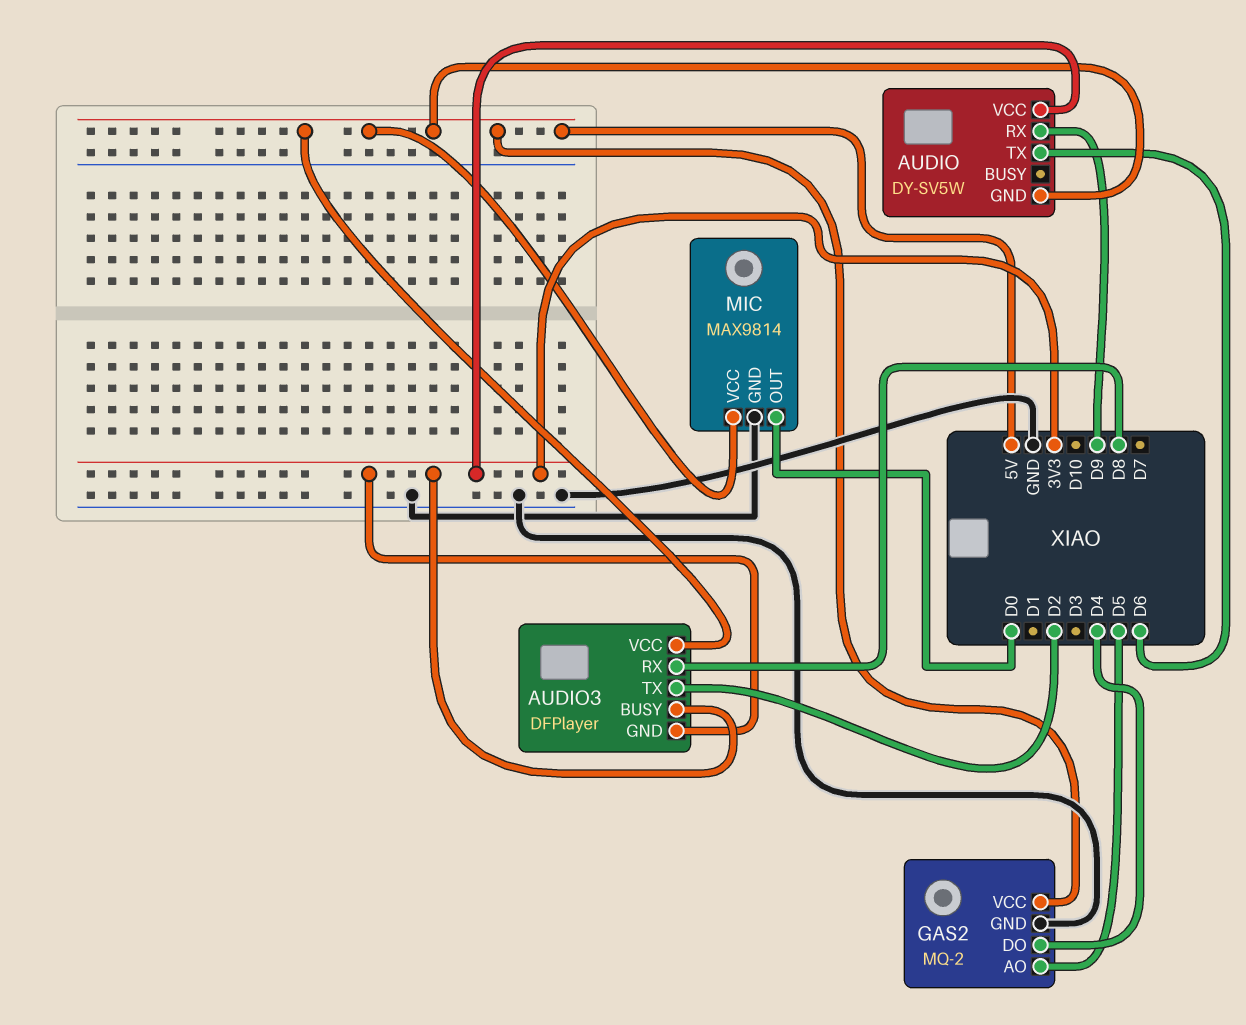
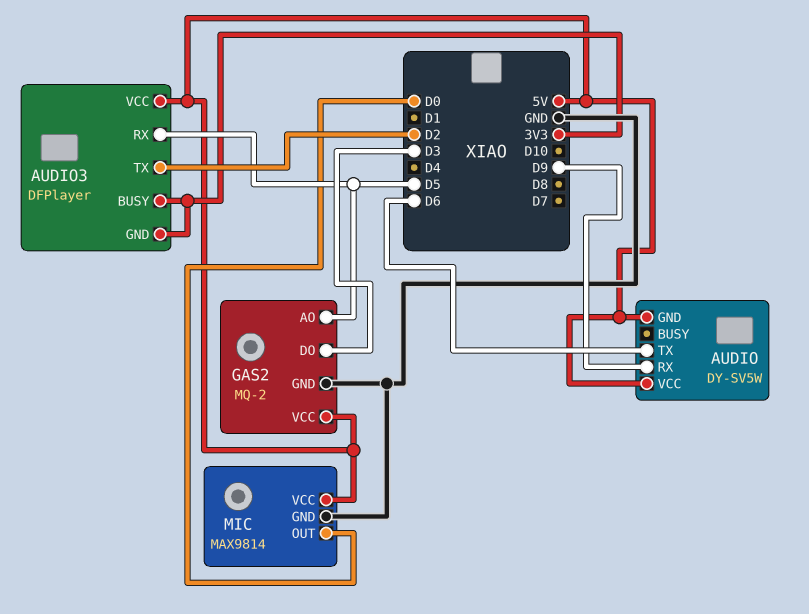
AUDIO pin VCC: 3V3 -> 5V
AUDIO3 pin RX: D8 -> D5
GAS2 pin DO: D4 -> D3

